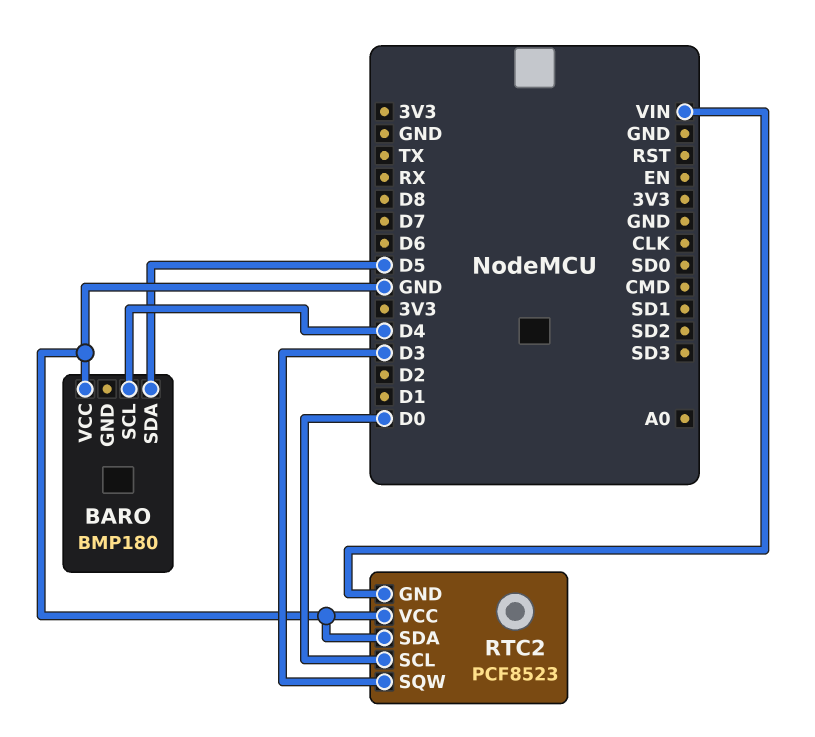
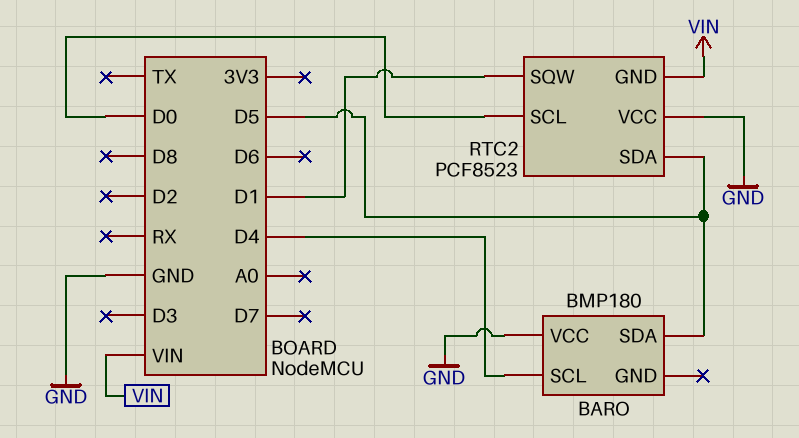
RTC2 pin SDA: GND -> D5
RTC2 pin SQW: D3 -> D1

